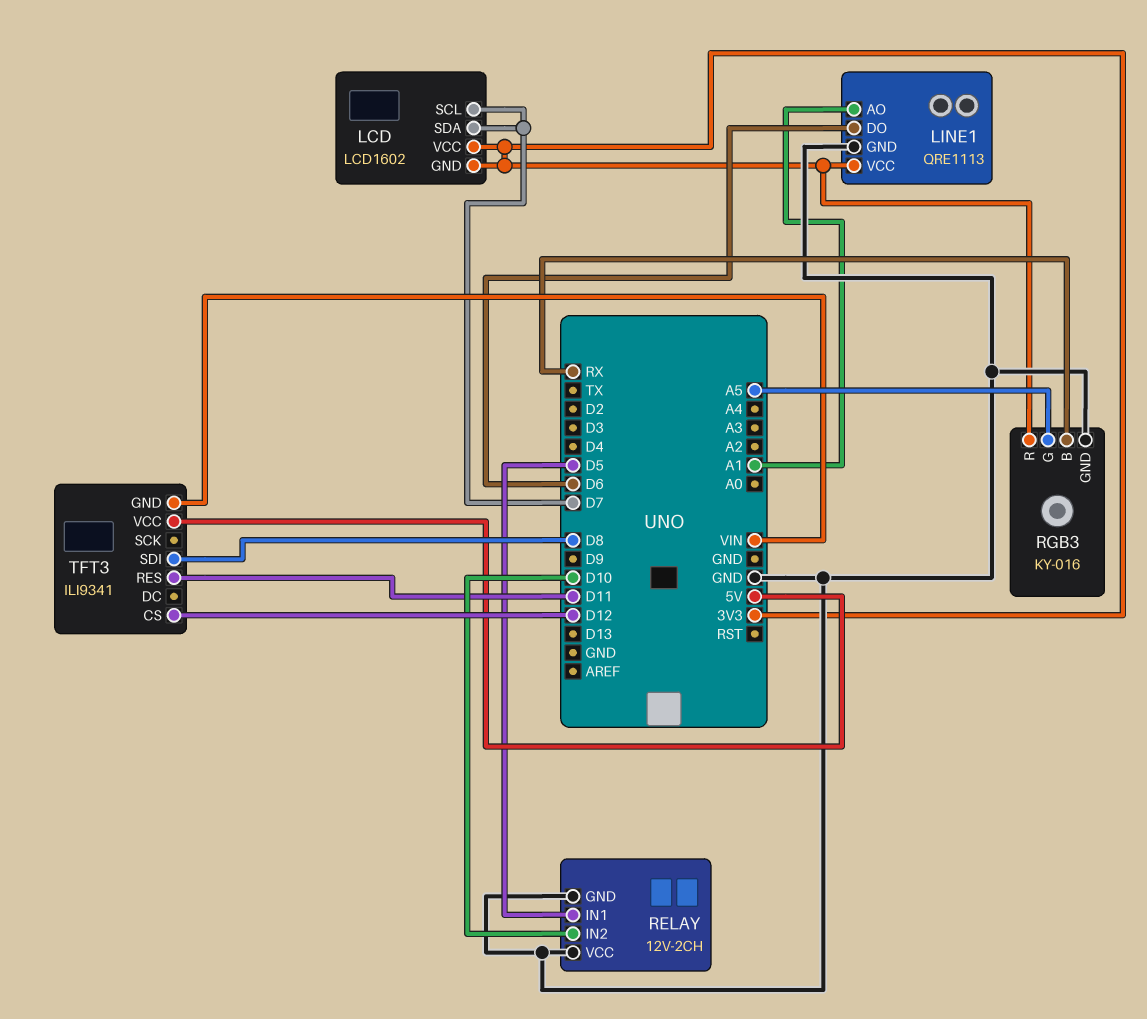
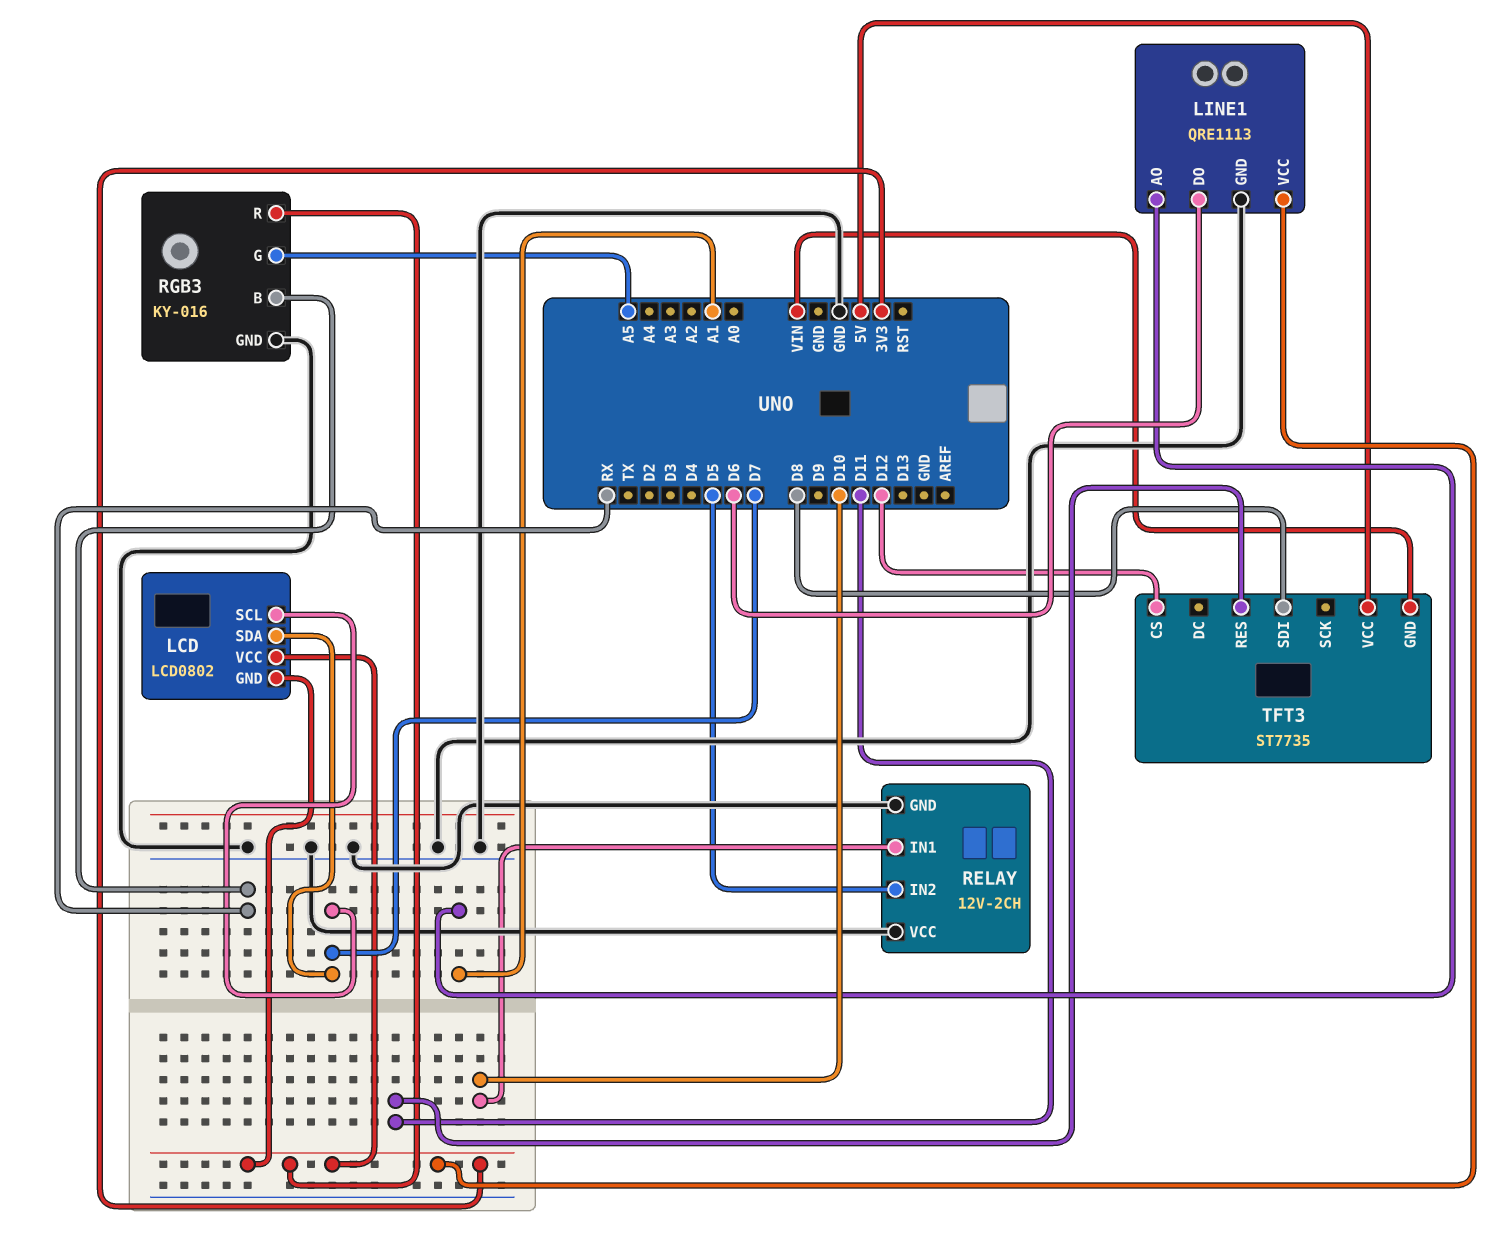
LCD: LCD1602 -> LCD0802
RELAY pin IN1: D5 -> D10
RELAY pin IN2: D10 -> D5
TFT3: ILI9341 -> ST7735

